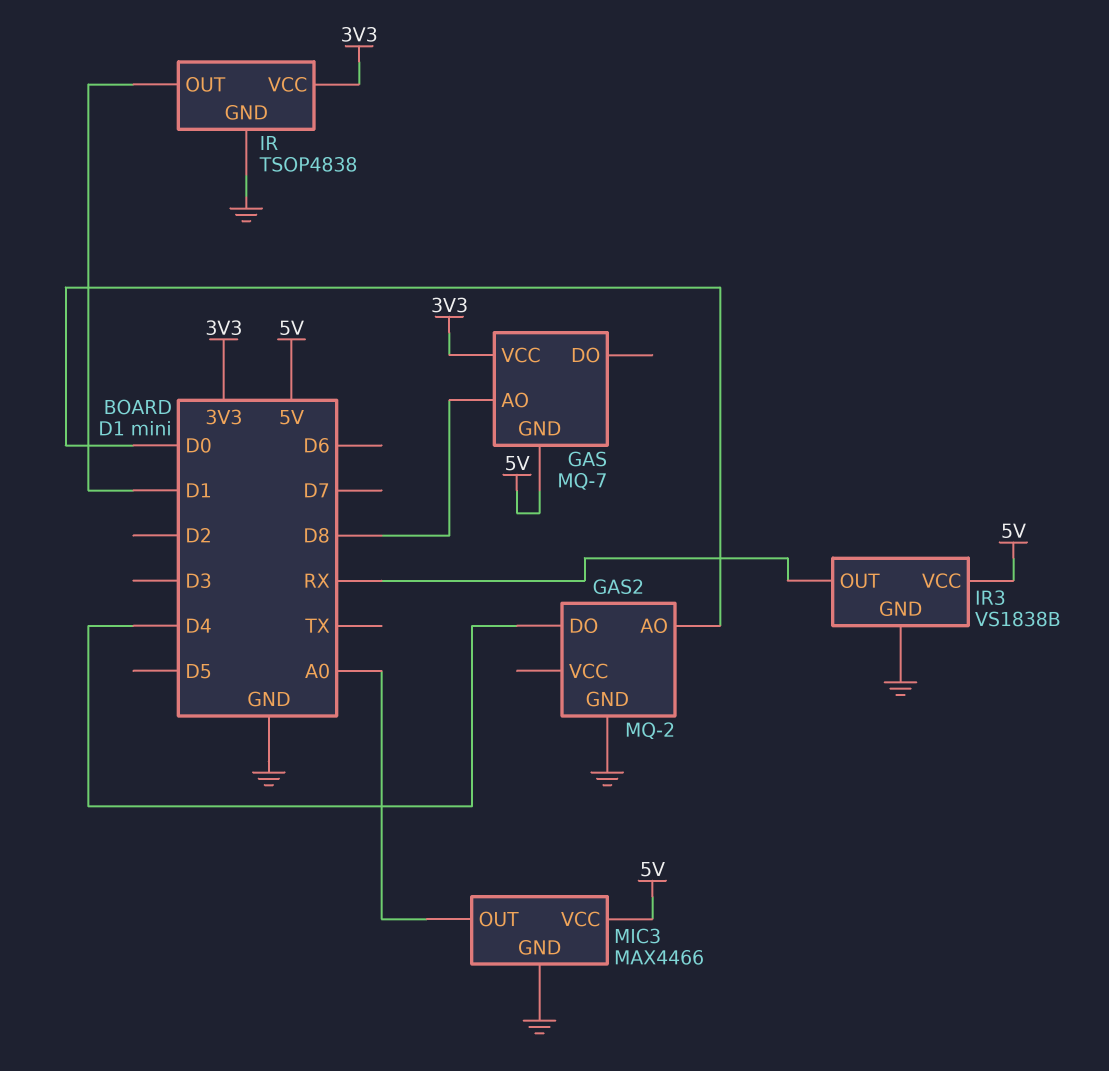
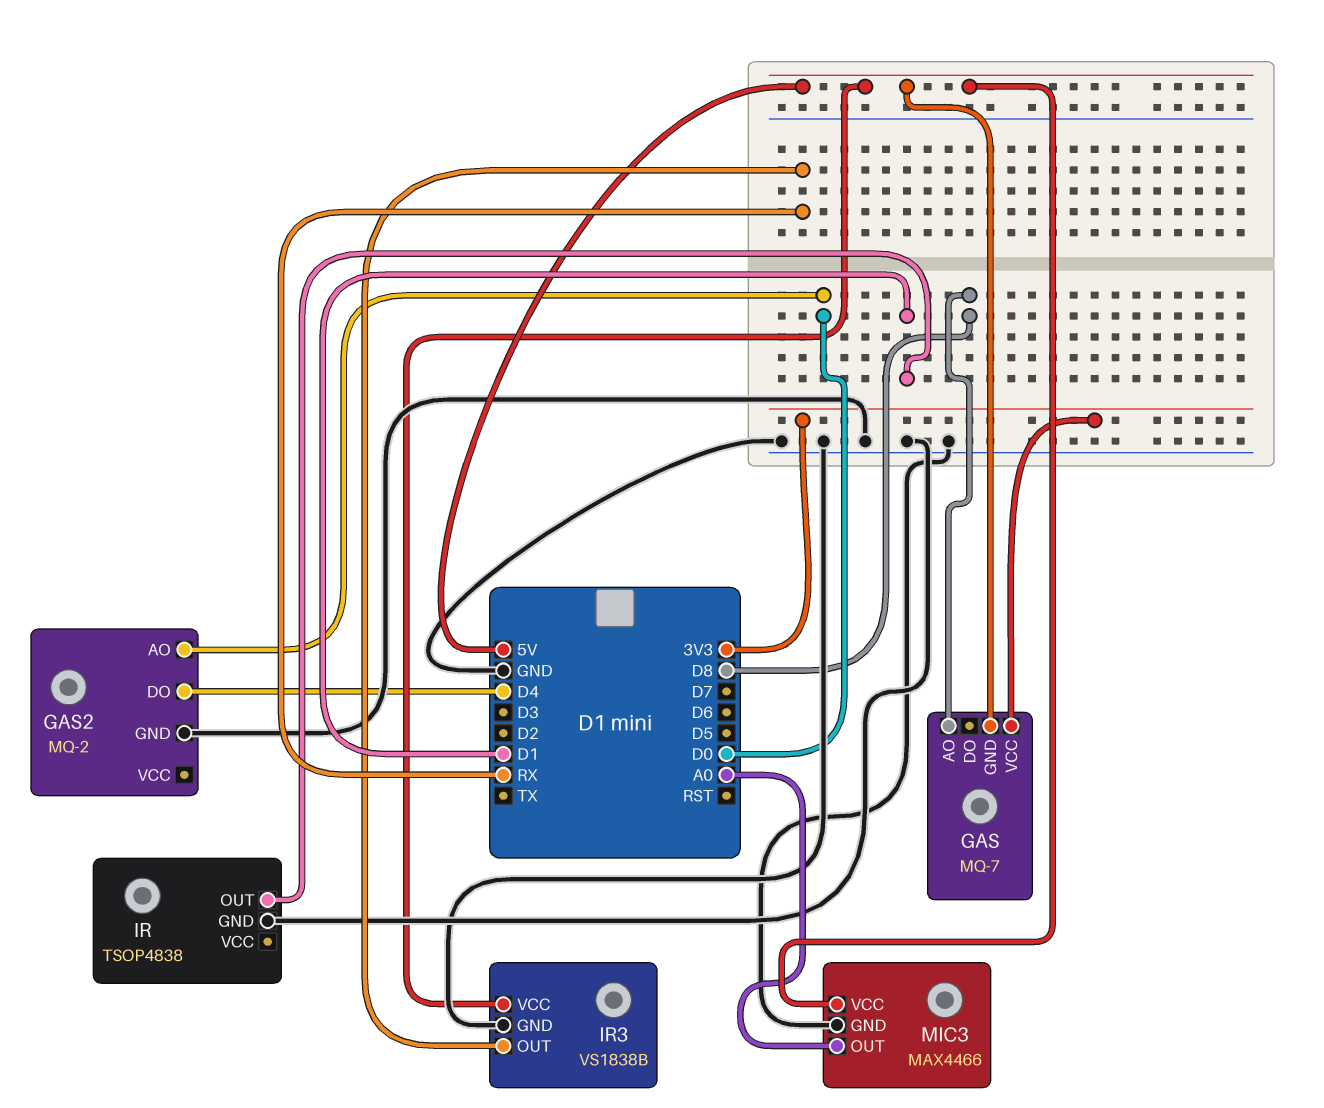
IR pin VCC: 3V3 -> none

